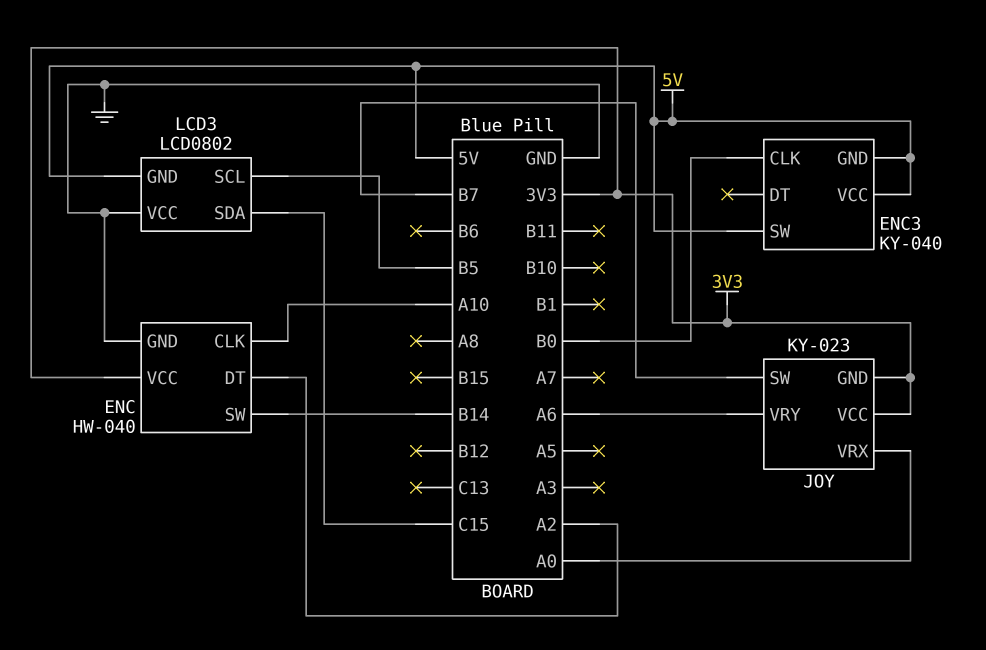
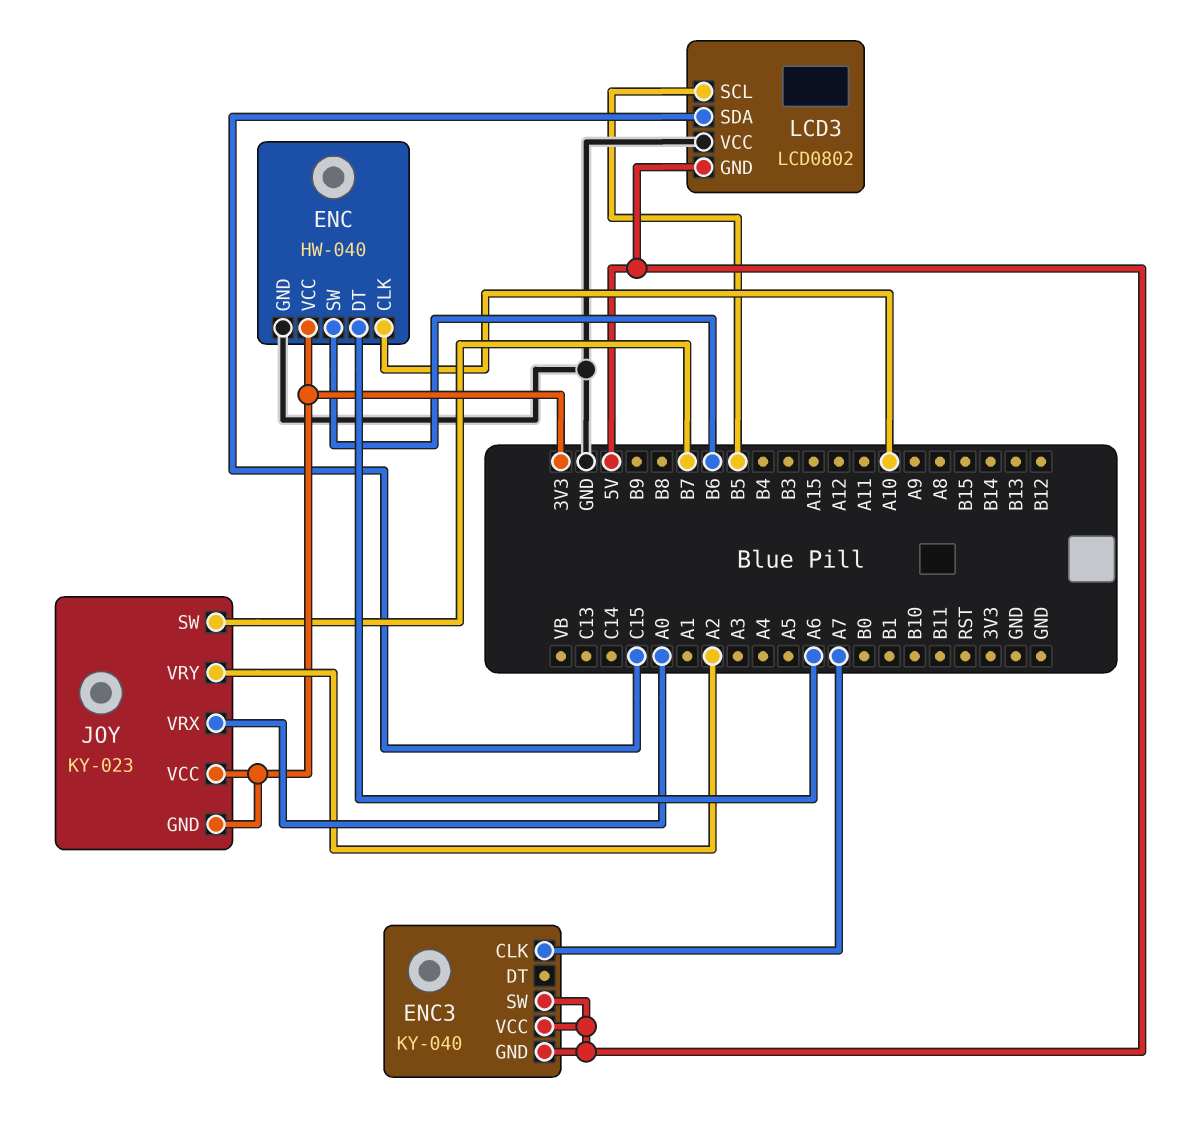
ENC pin DT: A2 -> A6
ENC pin SW: B14 -> B6
ENC3 pin CLK: B0 -> A7
JOY pin VRY: A6 -> A2

